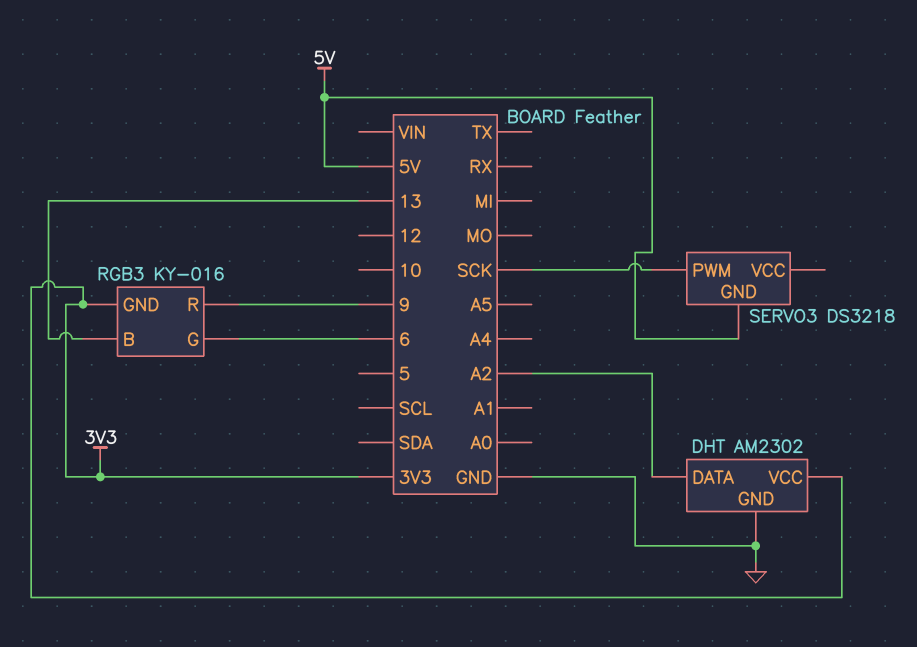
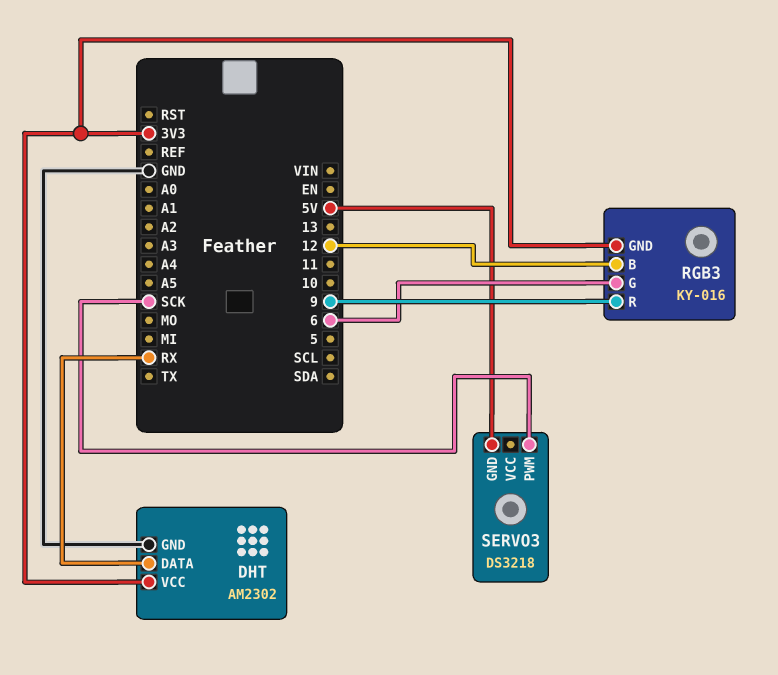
DHT pin DATA: A2 -> RX
RGB3 pin B: 13 -> 12

